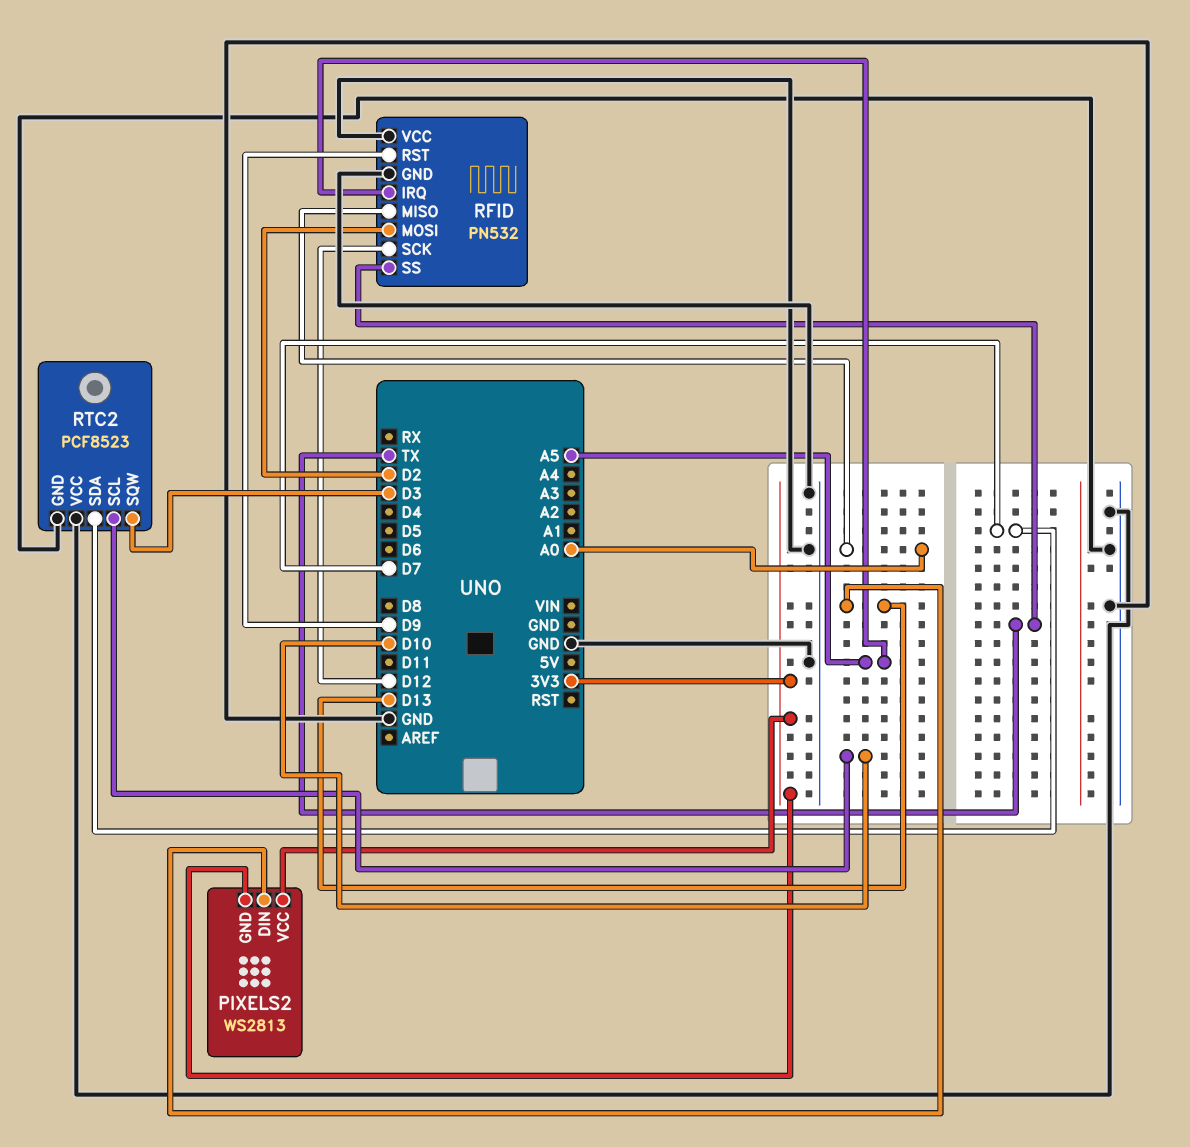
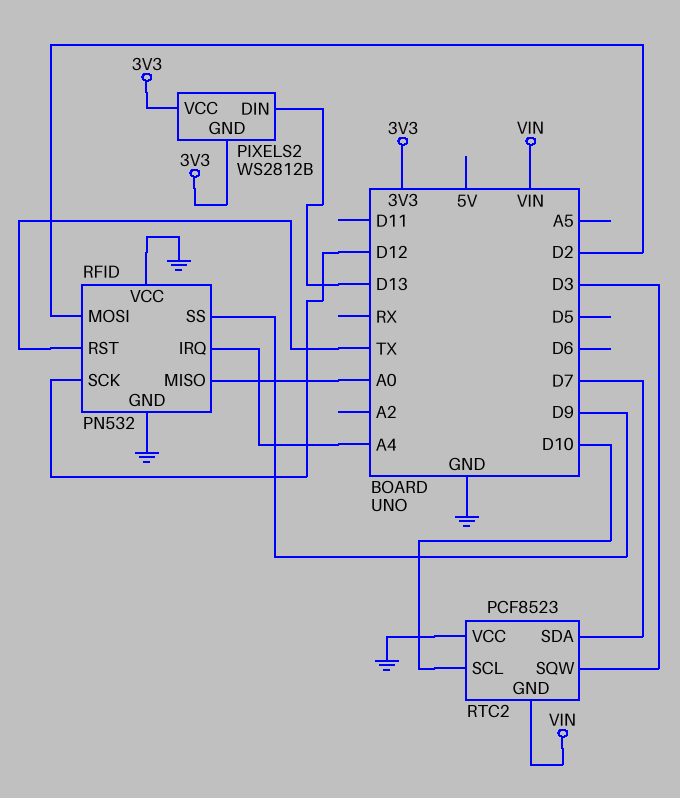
PIXELS2: WS2813 -> WS2812B
RFID pin IRQ: A5 -> A4
RFID pin RST: D9 -> TX
RFID pin SS: TX -> D9
RTC2 pin GND: GND -> VIN

